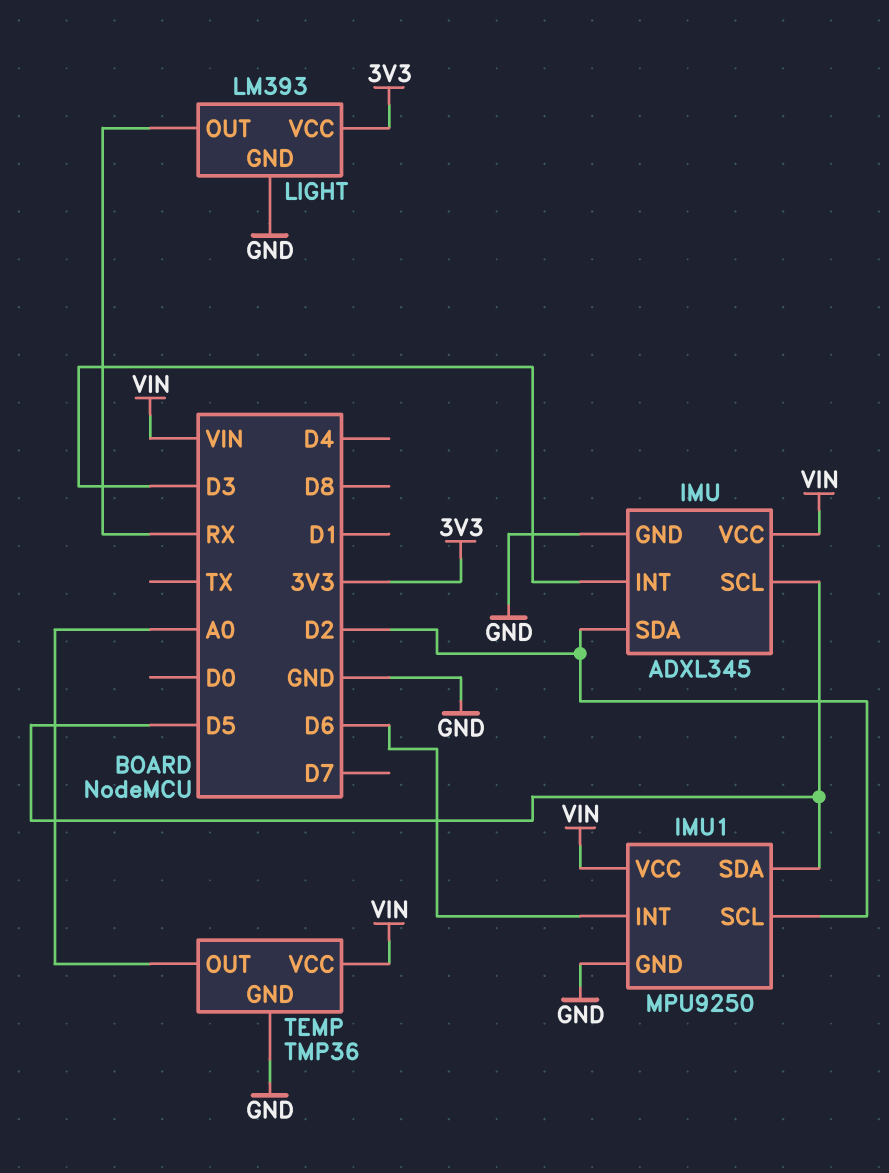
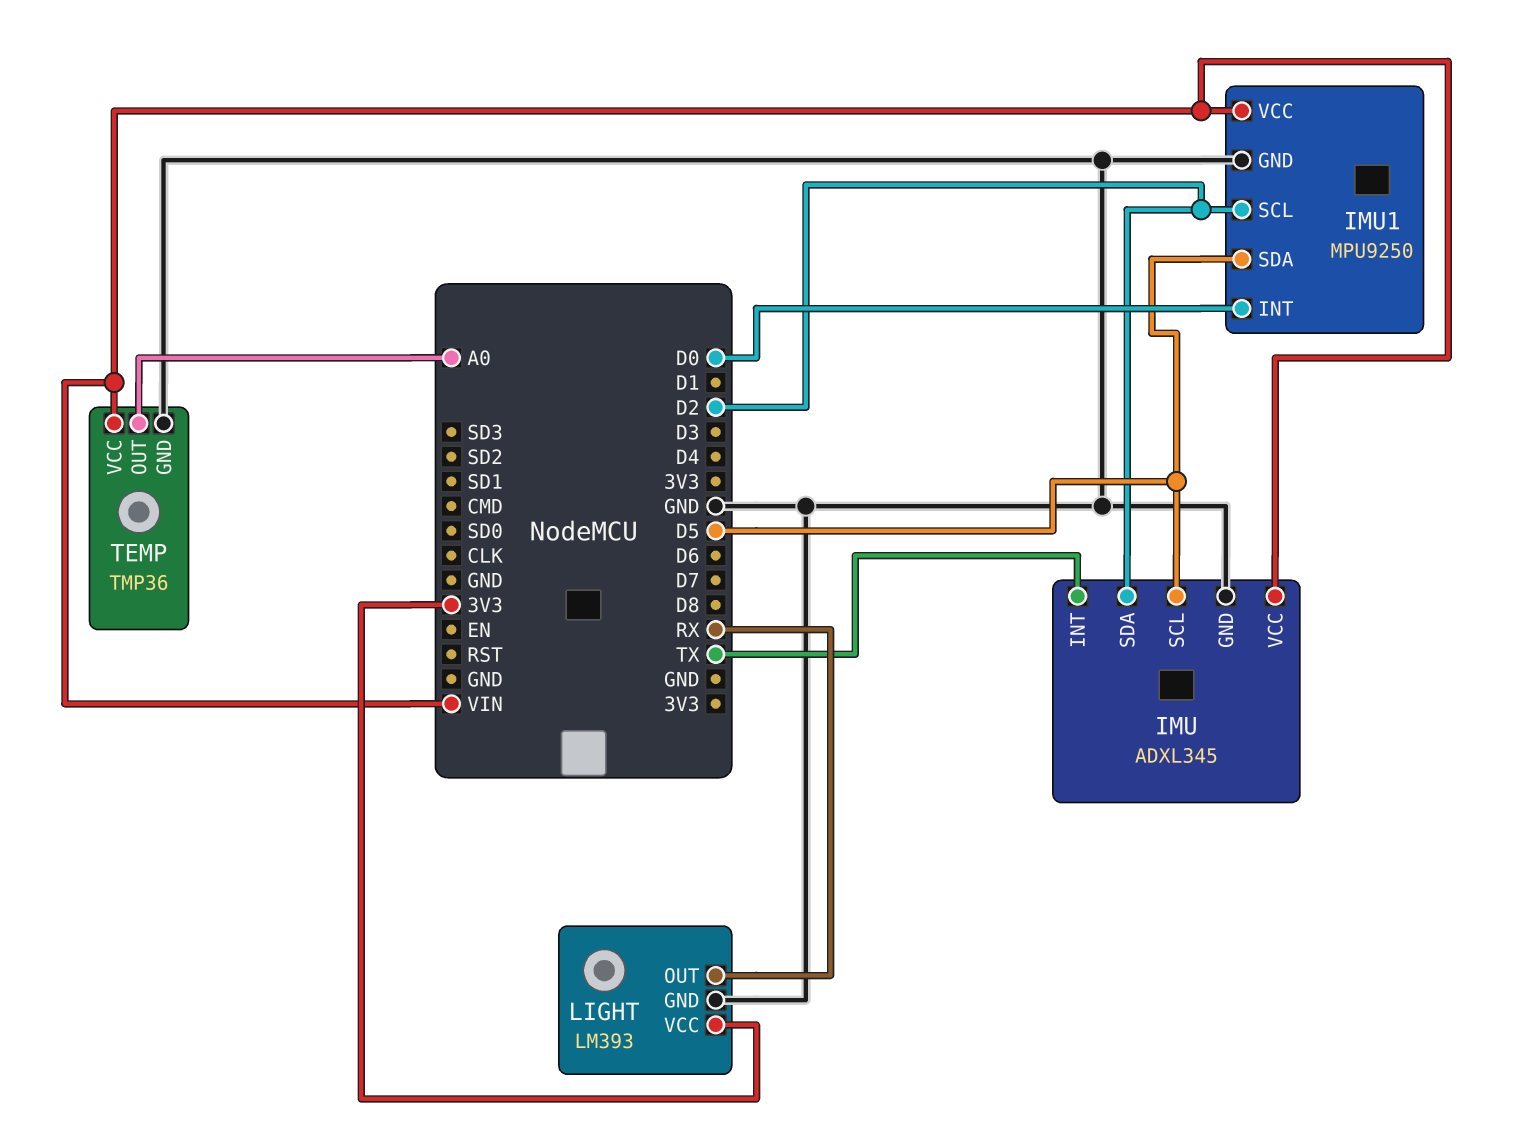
IMU pin INT: D3 -> TX
IMU1 pin INT: D6 -> D0

